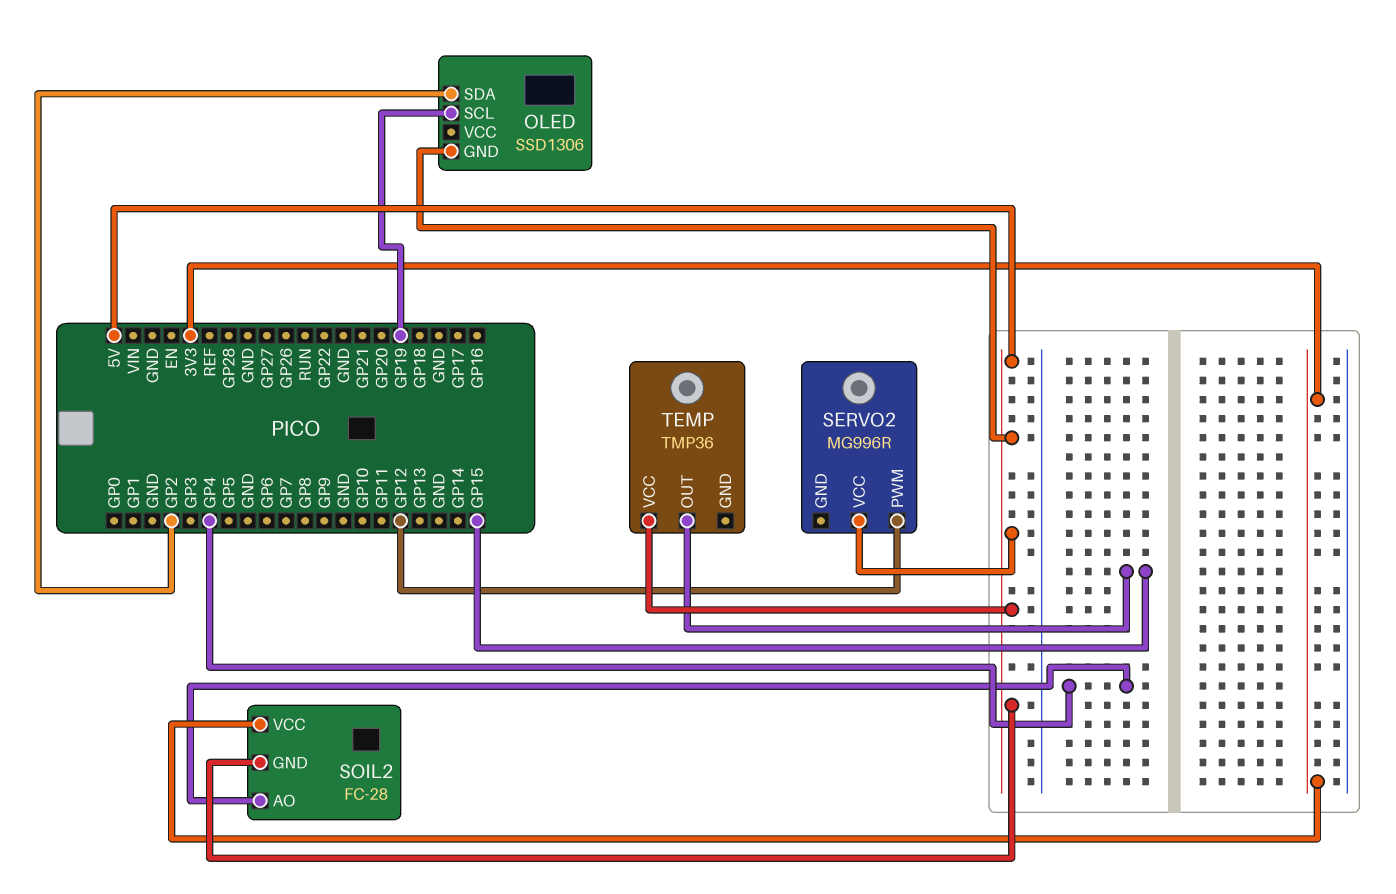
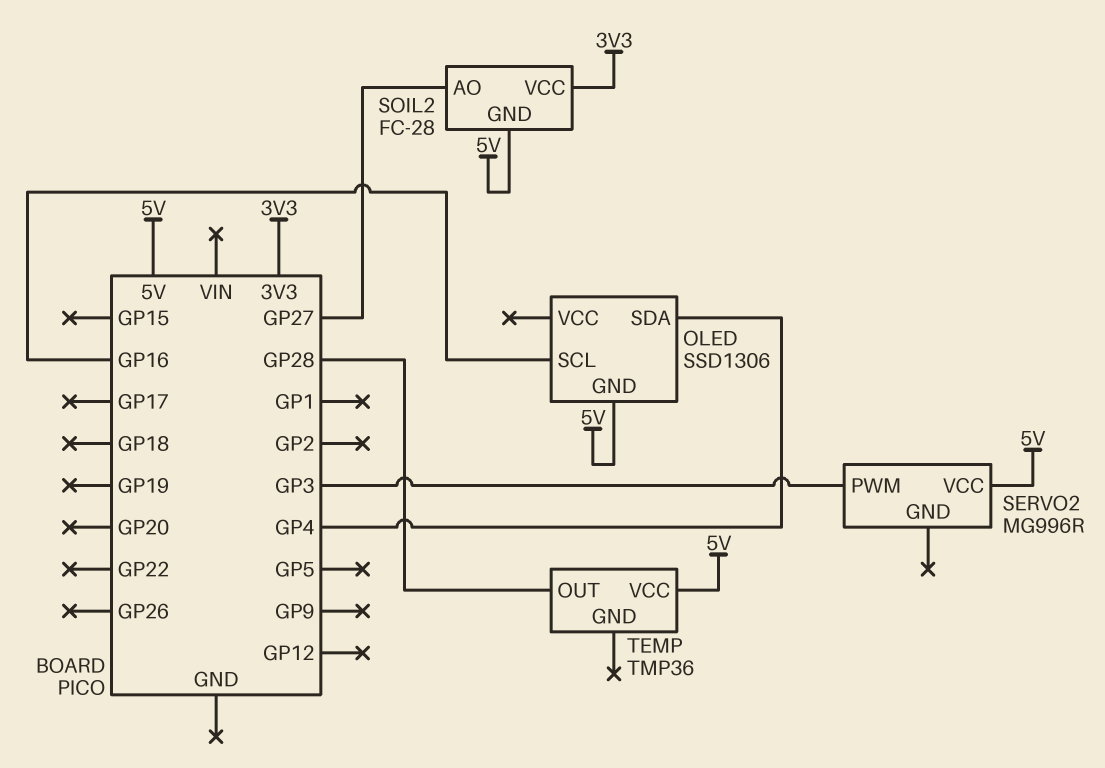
OLED pin SCL: GP19 -> GP16
OLED pin SDA: GP2 -> GP4
SERVO2 pin PWM: GP12 -> GP3
SOIL2 pin AO: GP4 -> GP27
TEMP pin OUT: GP15 -> GP28

